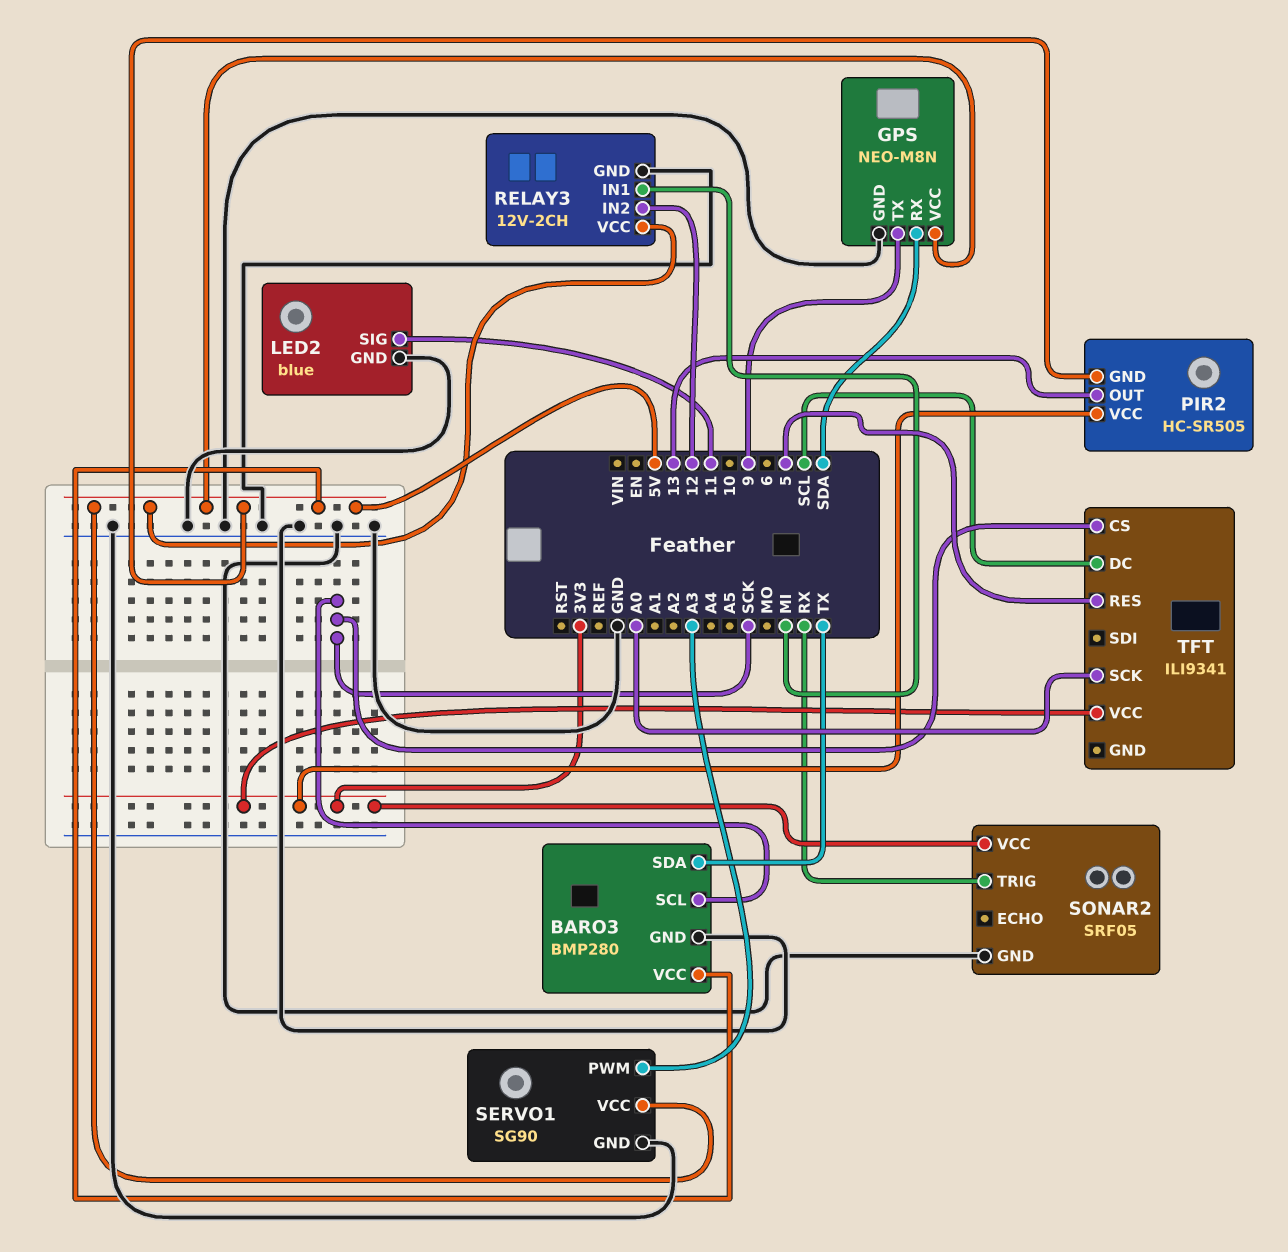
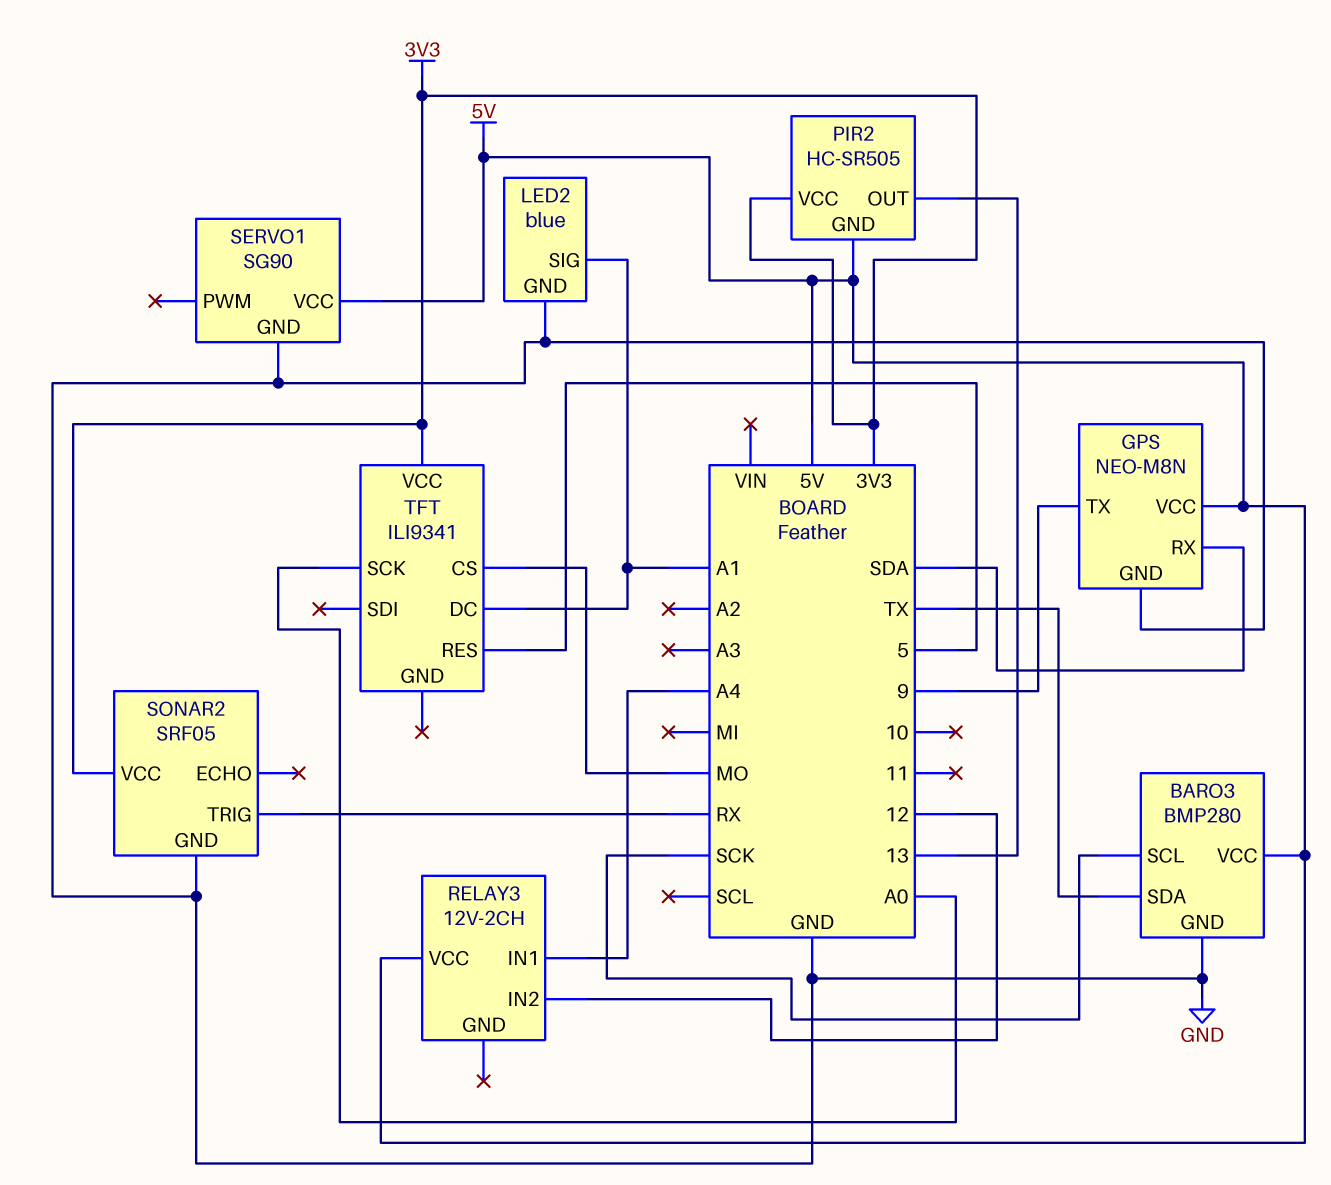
LED2 pin SIG: 11 -> A1
RELAY3 pin GND: GND -> none
RELAY3 pin IN1: MI -> A4
SERVO1 pin PWM: A3 -> none
TFT pin CS: SCK -> MO
TFT pin DC: SCL -> A1

